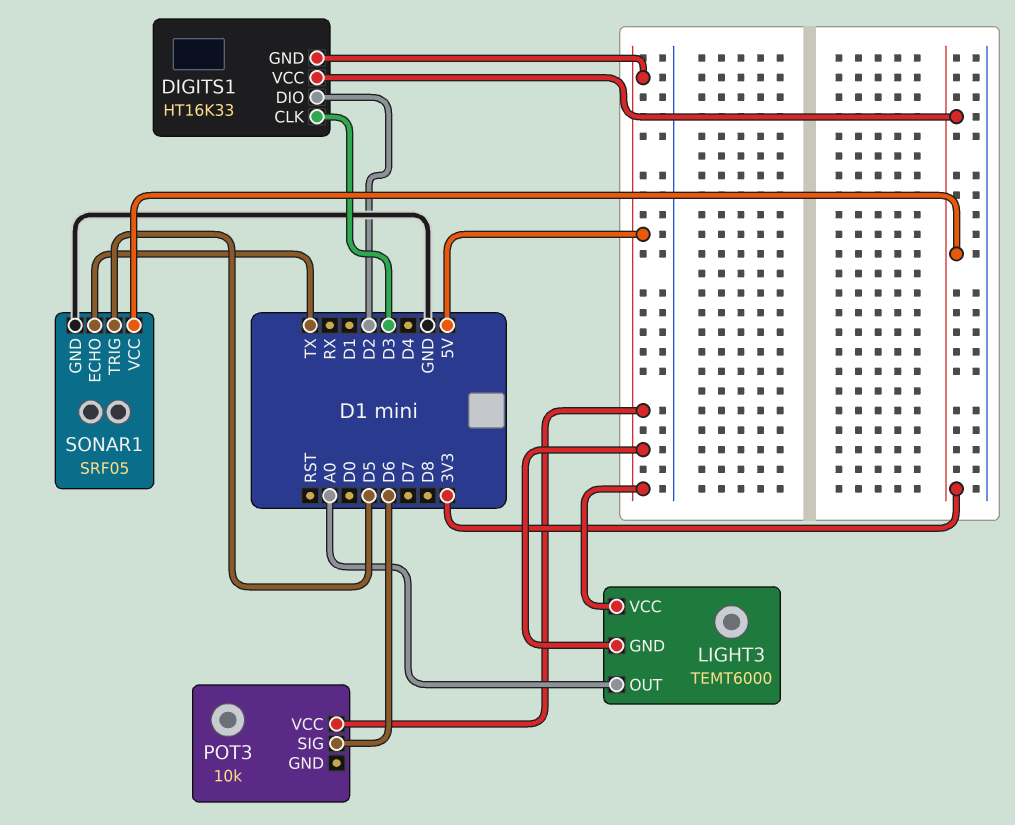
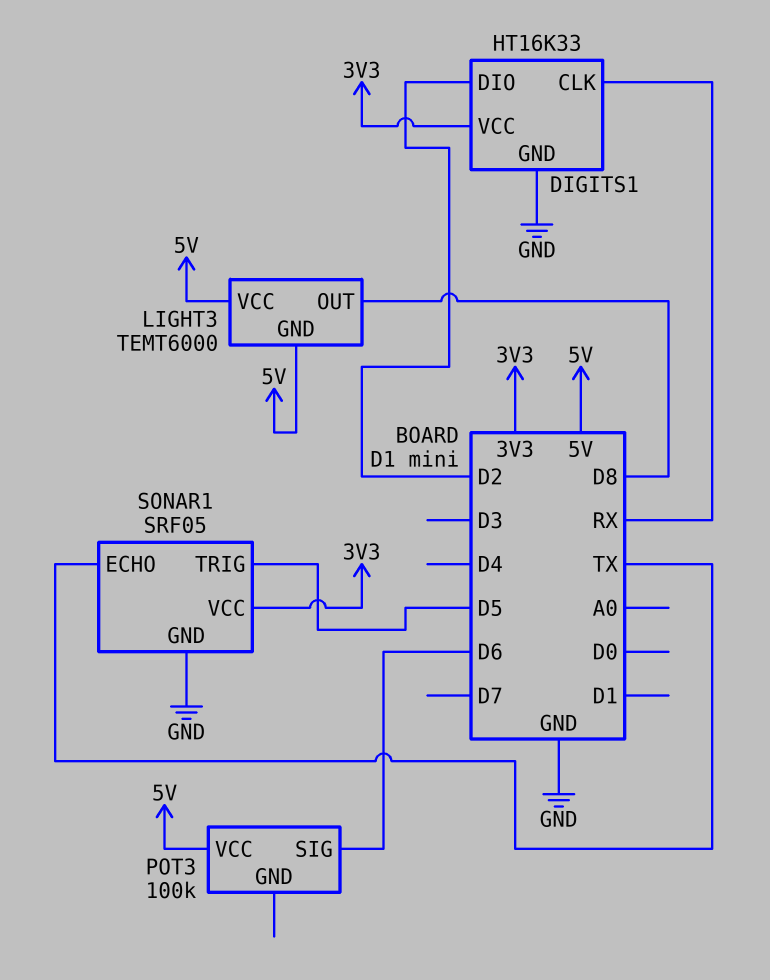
DIGITS1 pin CLK: D3 -> RX
DIGITS1 pin GND: 5V -> GND
LIGHT3 pin OUT: A0 -> D8
POT3: 10k -> 100k

